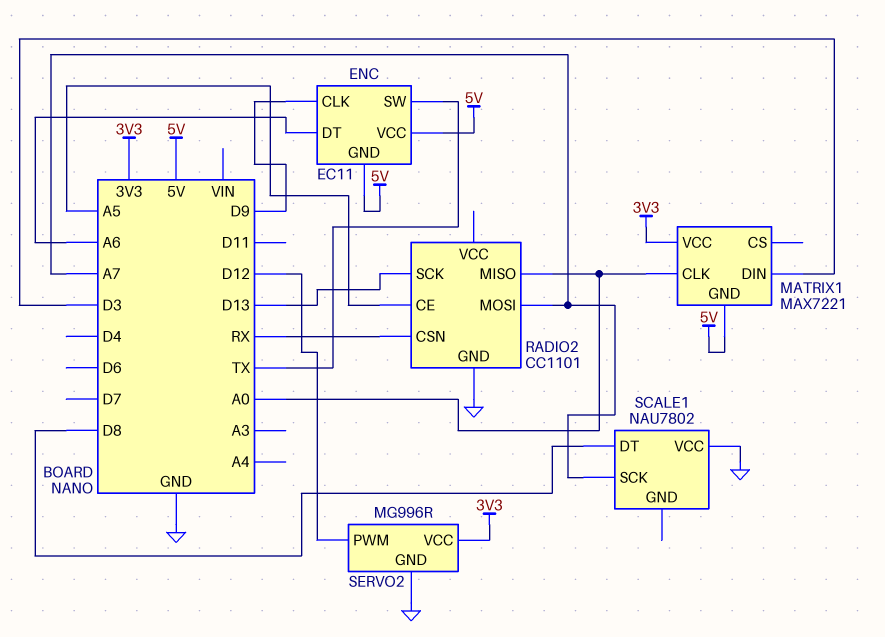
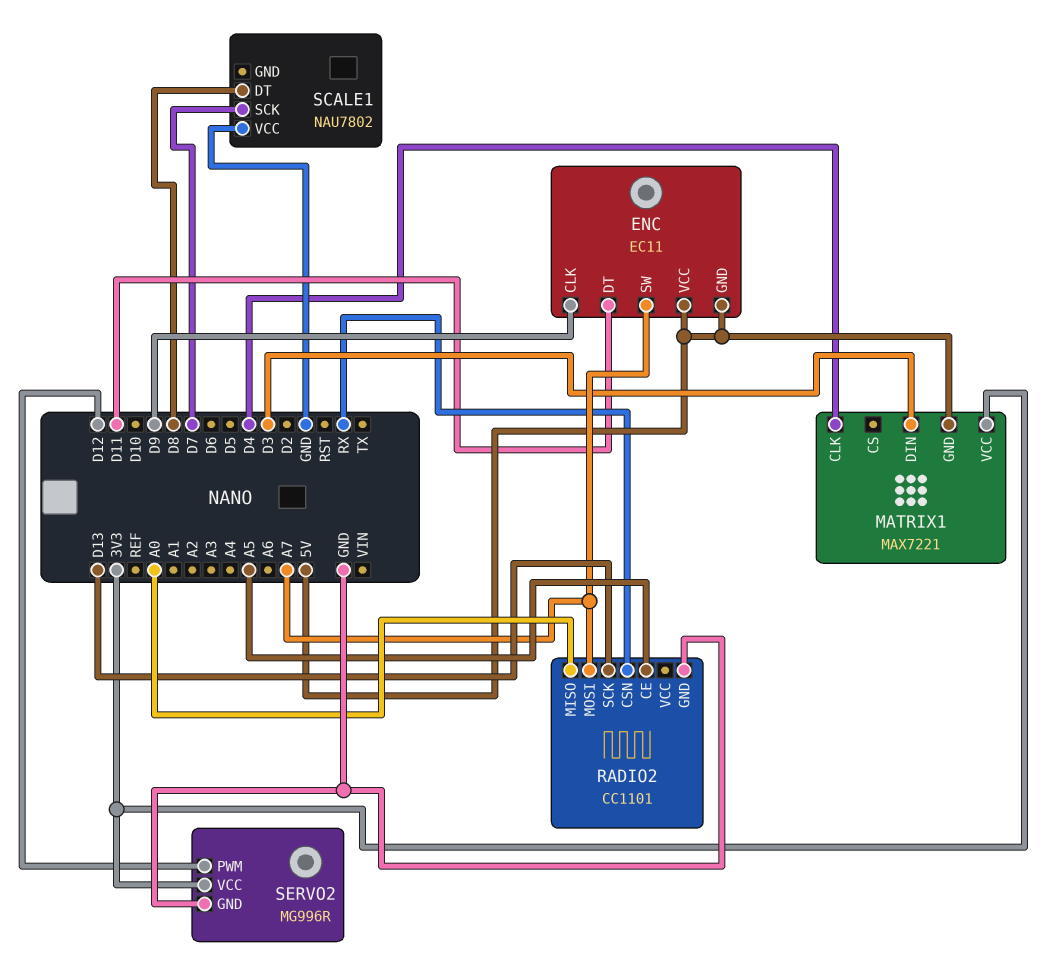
ENC pin DT: A6 -> D11
ENC pin SW: TX -> A7
MATRIX1 pin CLK: A0 -> D4
SCALE1 pin SCK: A7 -> D7

